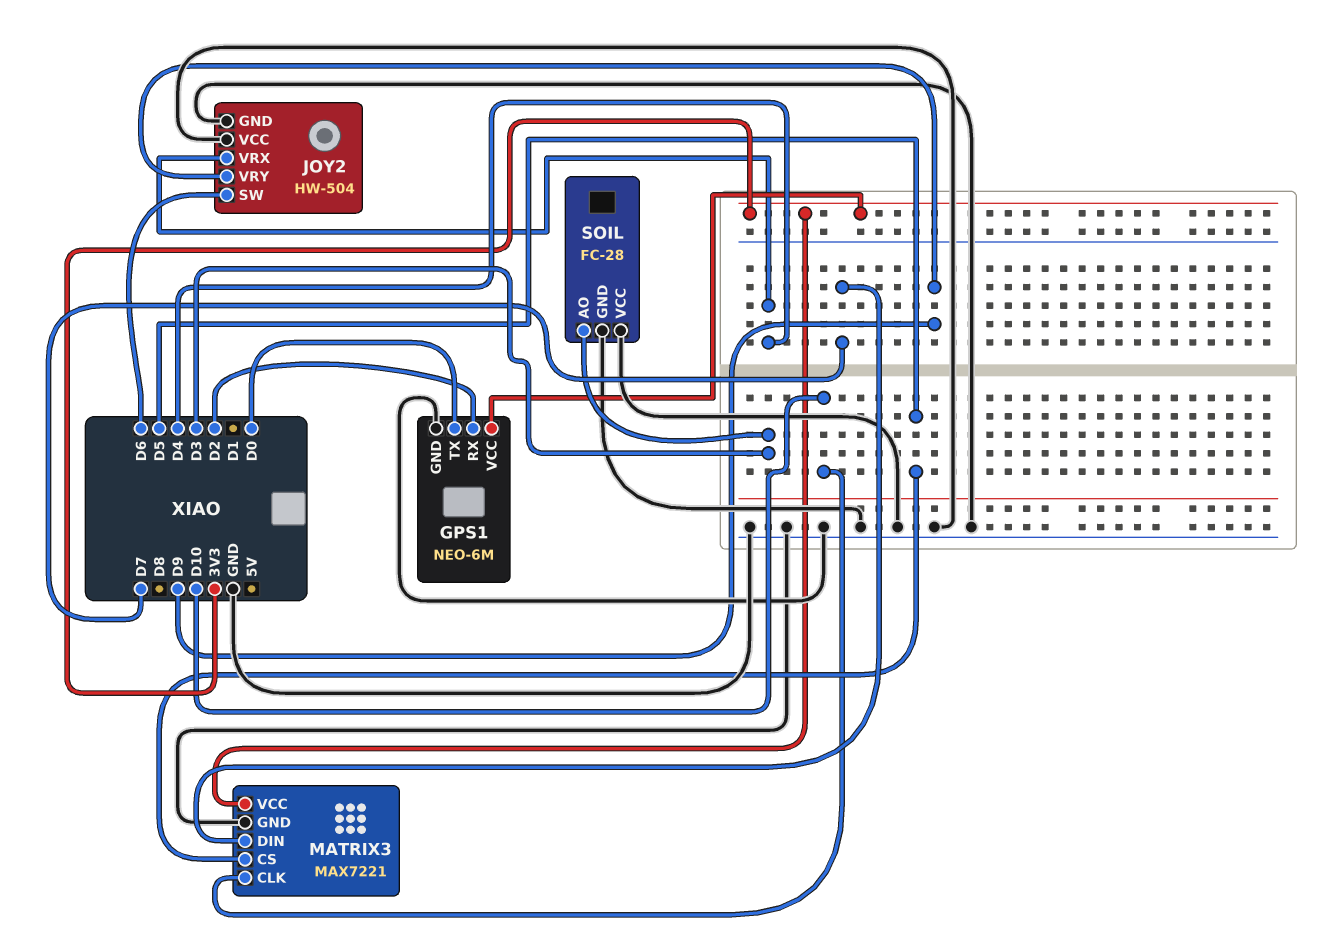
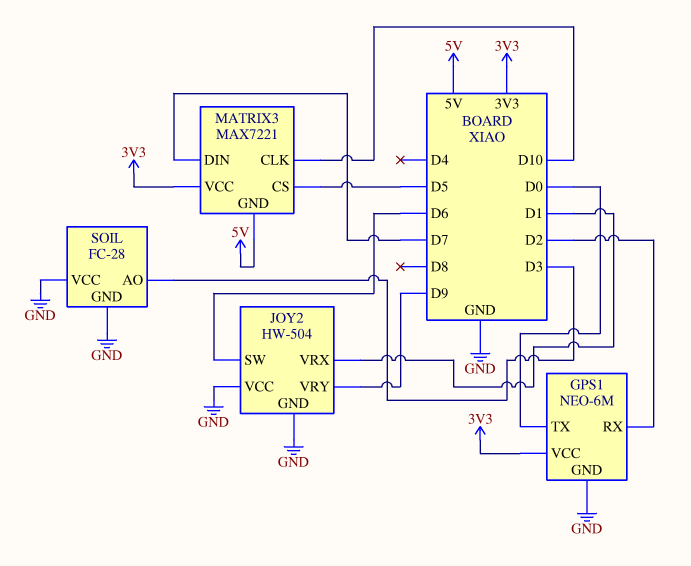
JOY2 pin VRX: D4 -> D1
MATRIX3 pin GND: GND -> 5V

